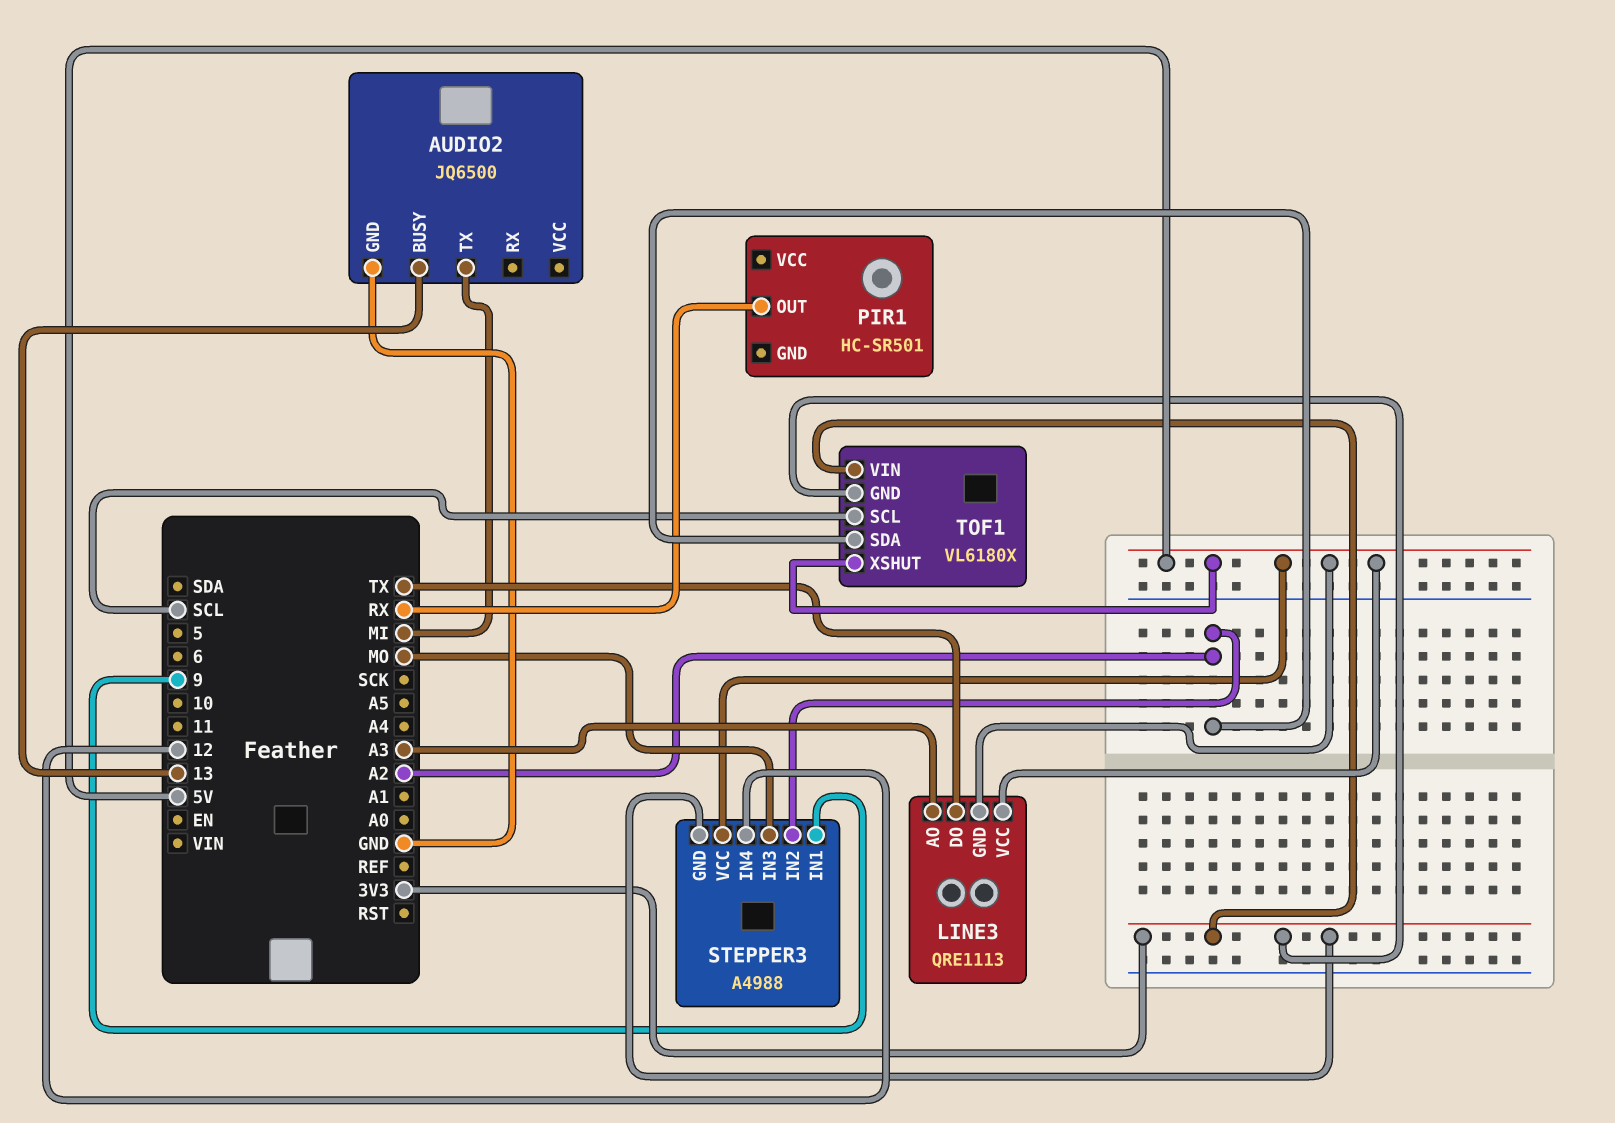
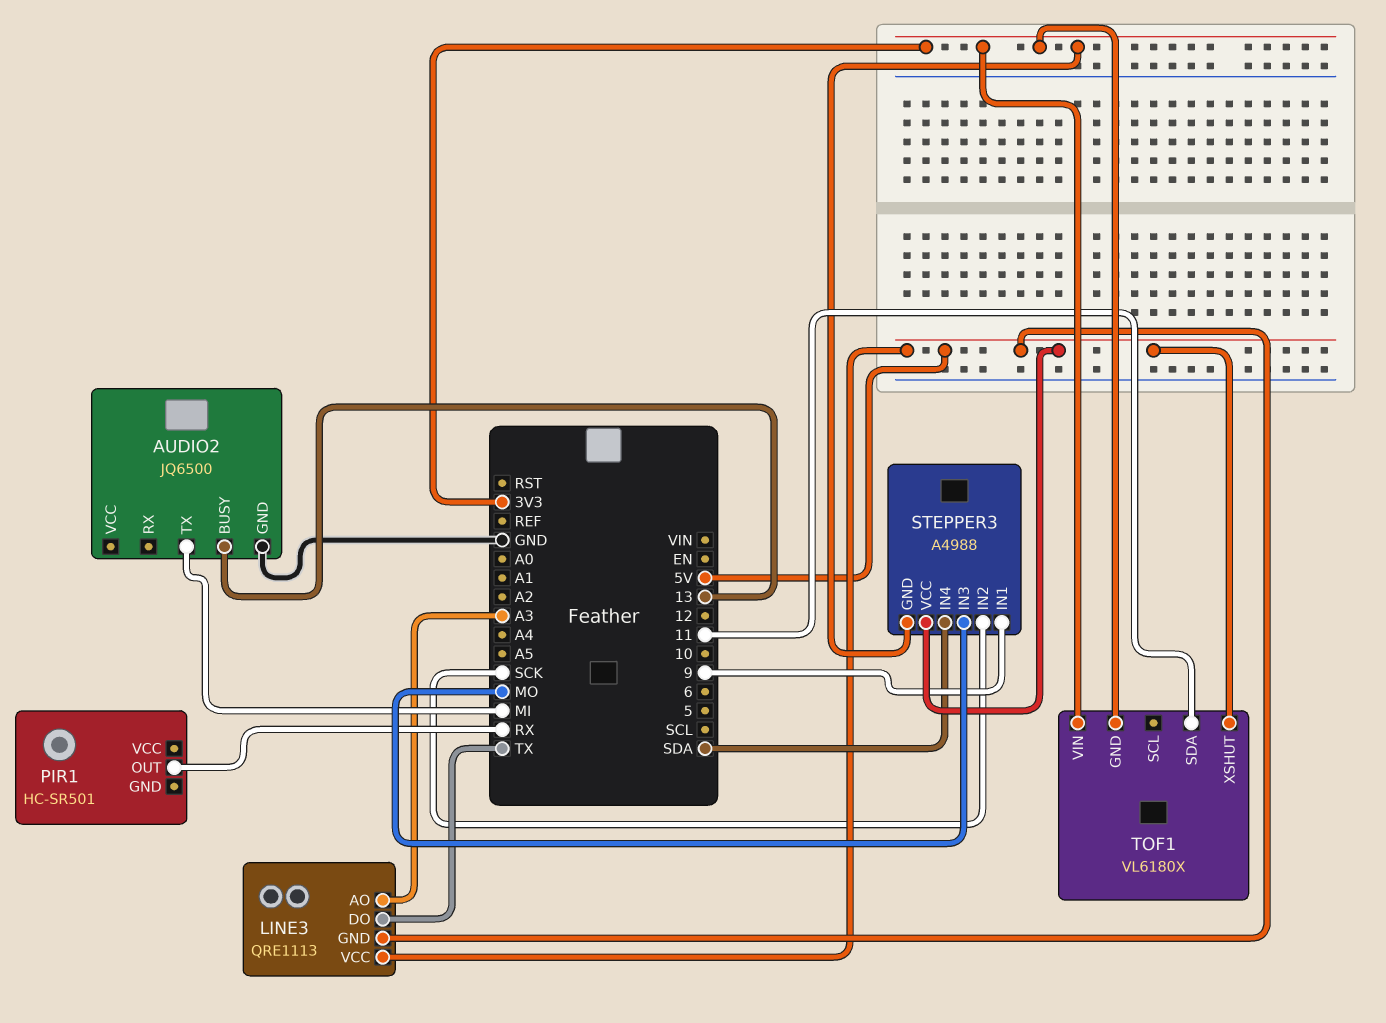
STEPPER3 pin IN2: A2 -> SCK
STEPPER3 pin IN4: 12 -> SDA
TOF1 pin SCL: SCL -> none
TOF1 pin SDA: A2 -> 11

